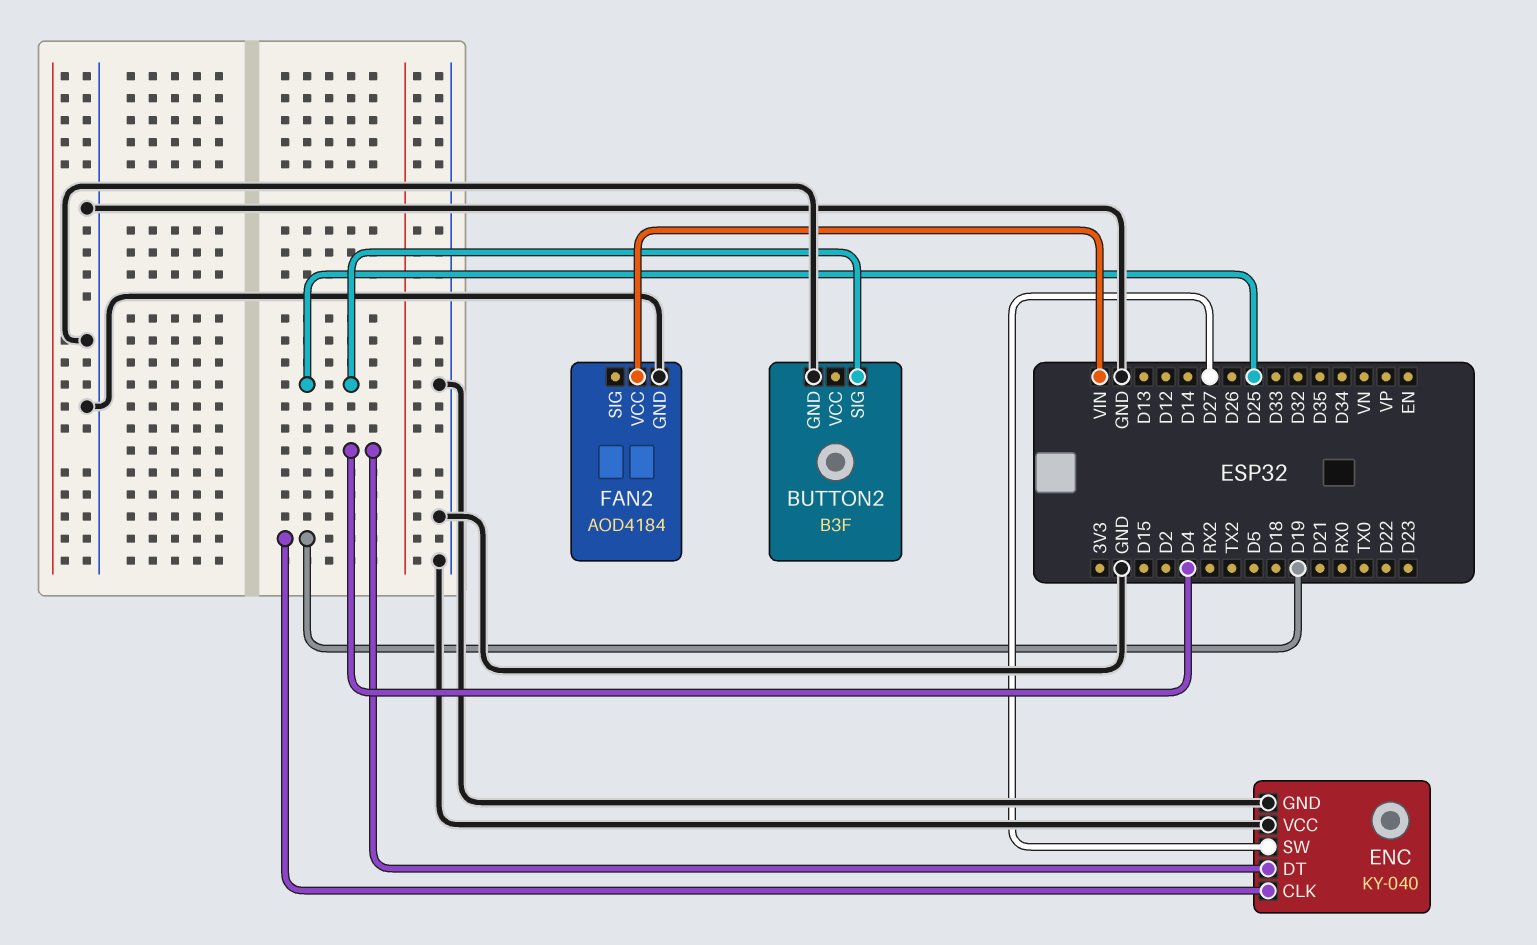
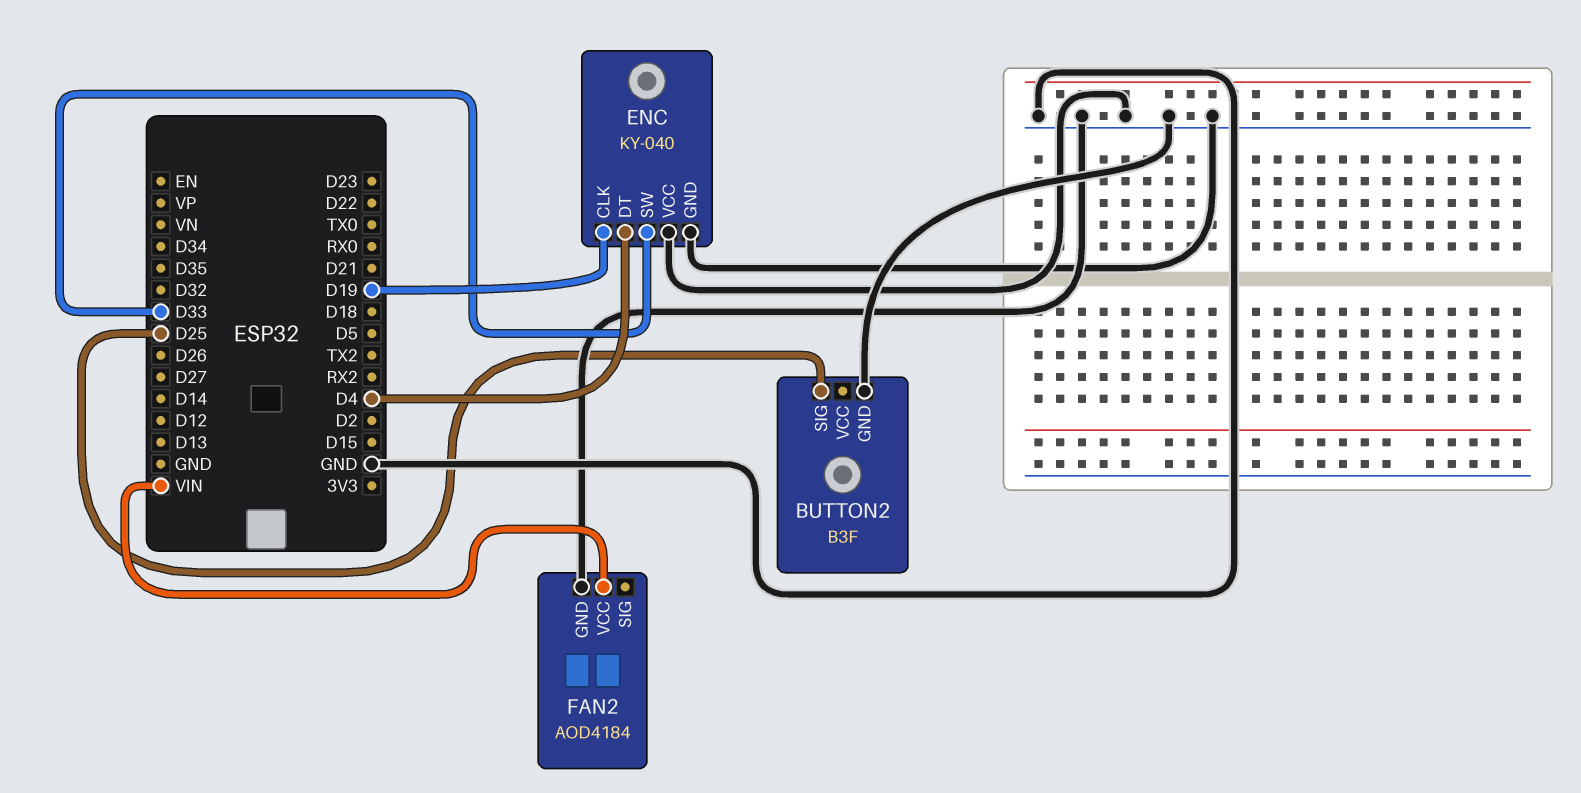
ENC pin SW: D27 -> D33

